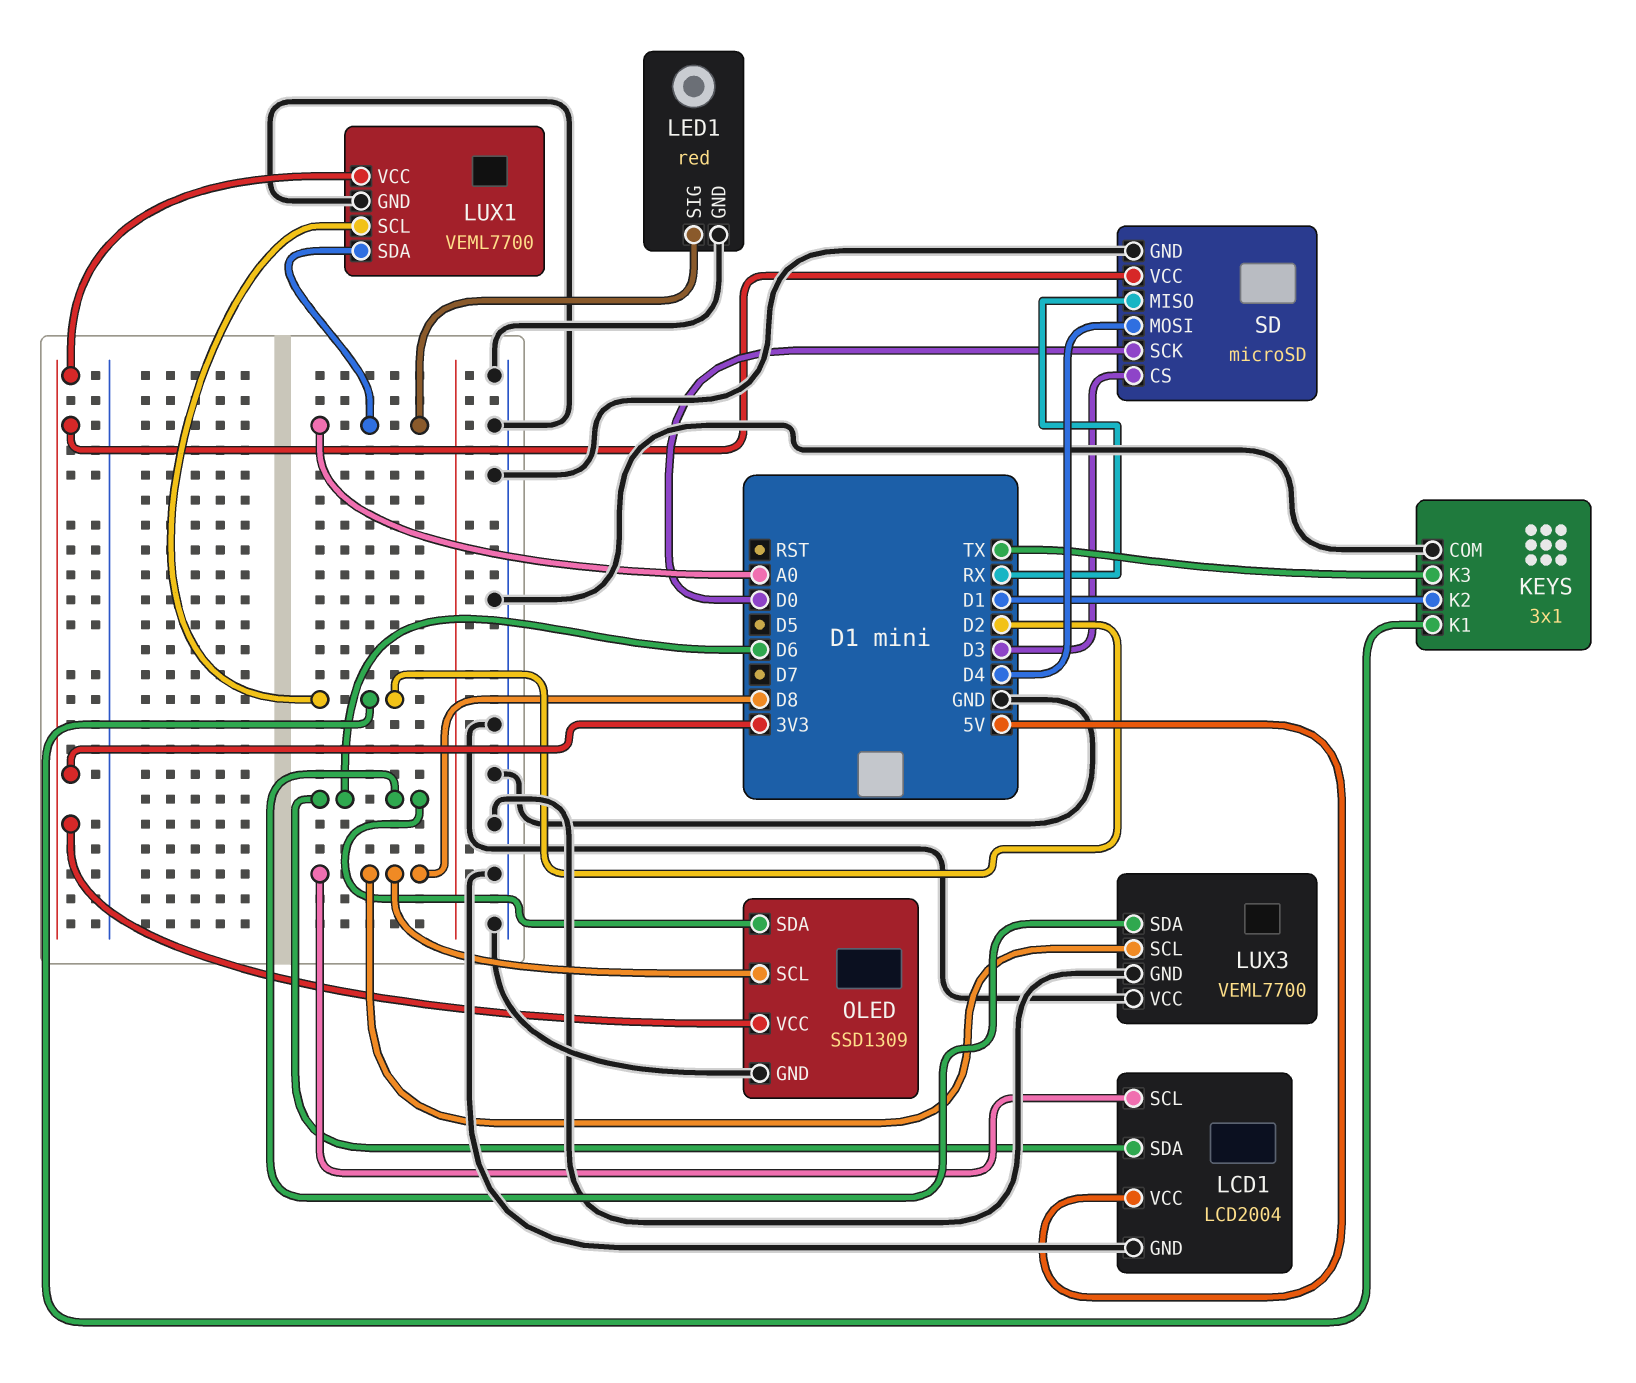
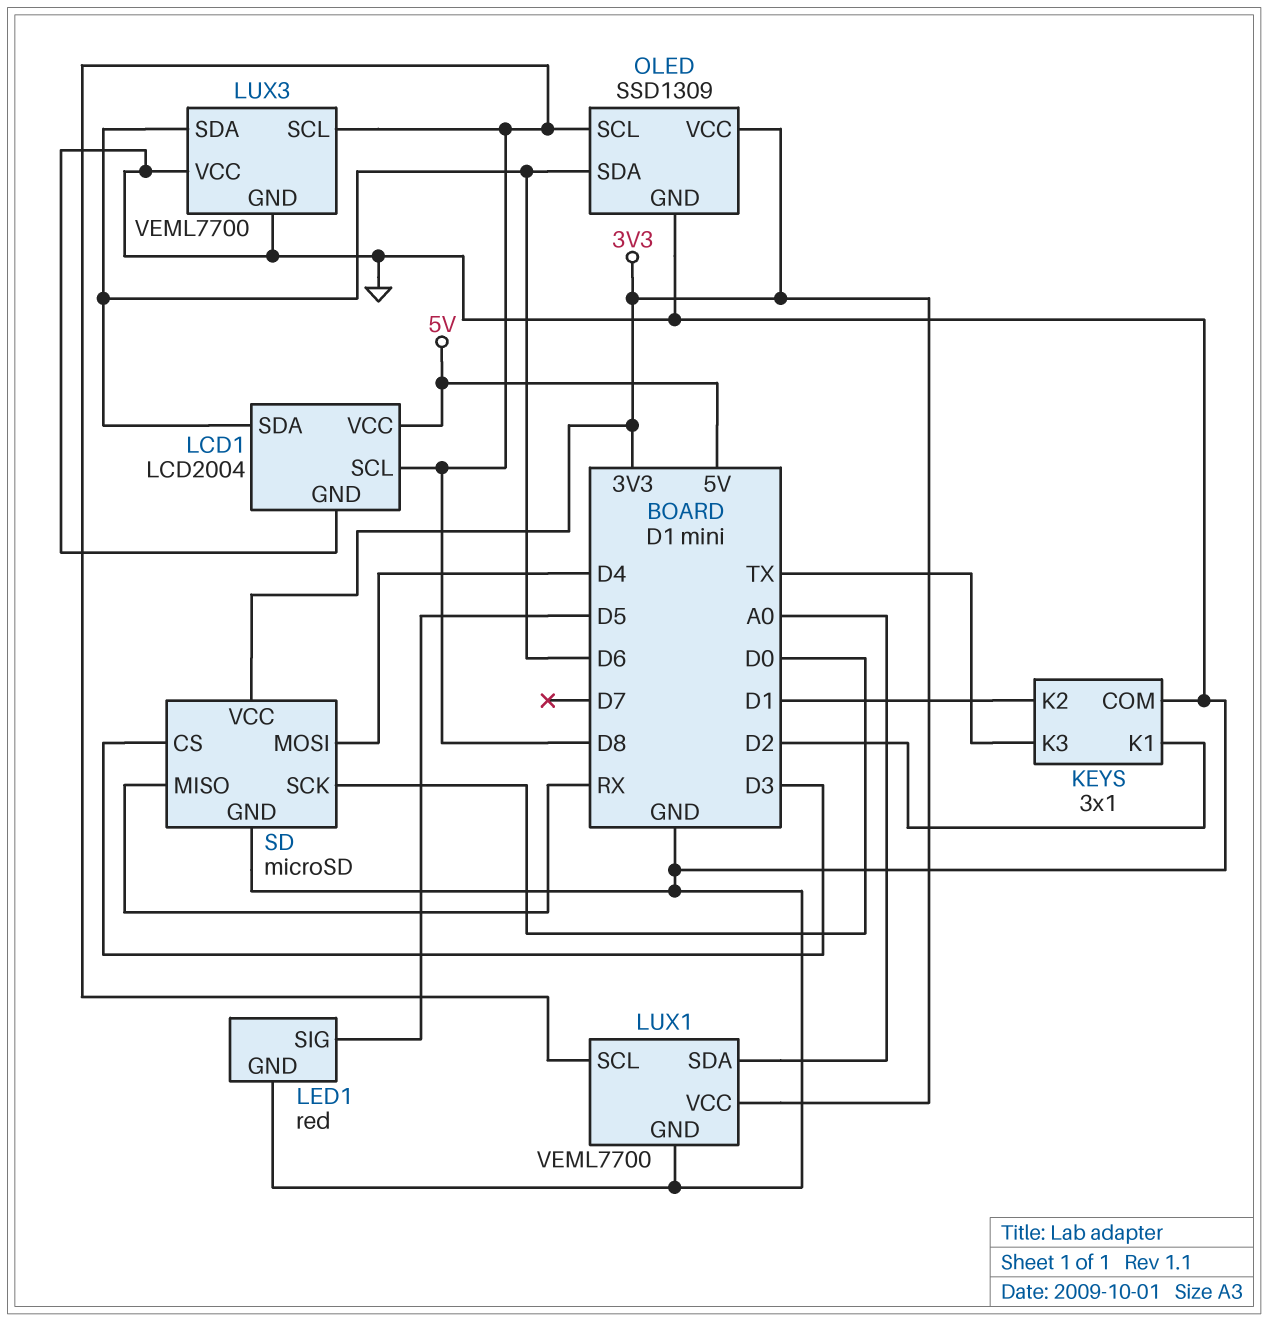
LED1 pin SIG: A0 -> D5
LUX1 pin SCL: D2 -> D8

